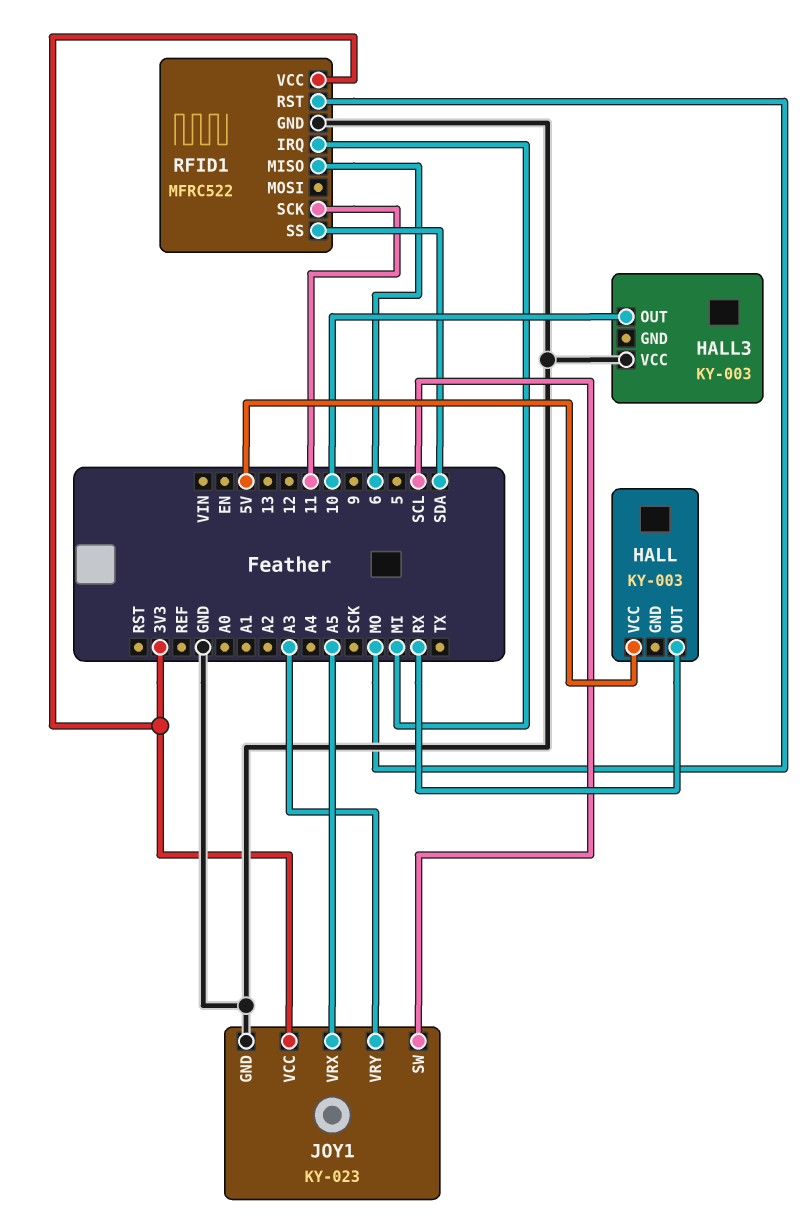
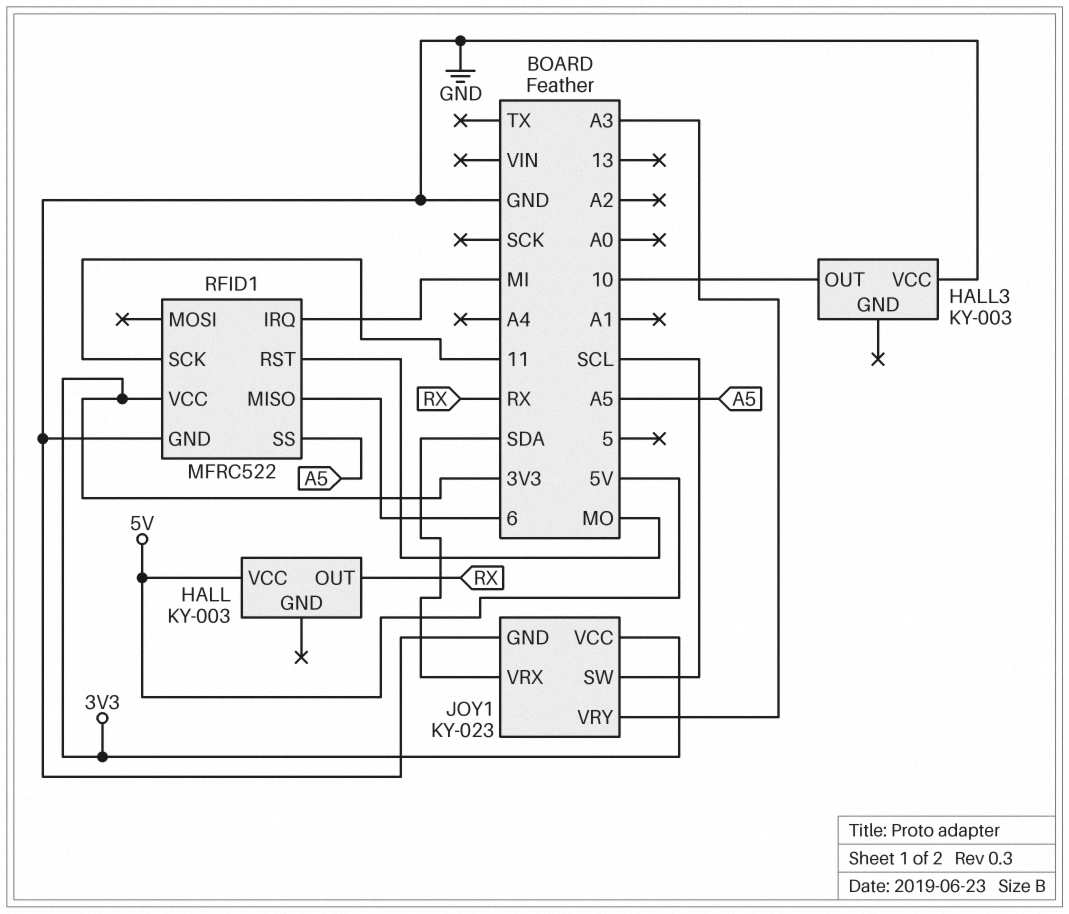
JOY1 pin VRX: A5 -> SDA
RFID1 pin SS: SDA -> A5

